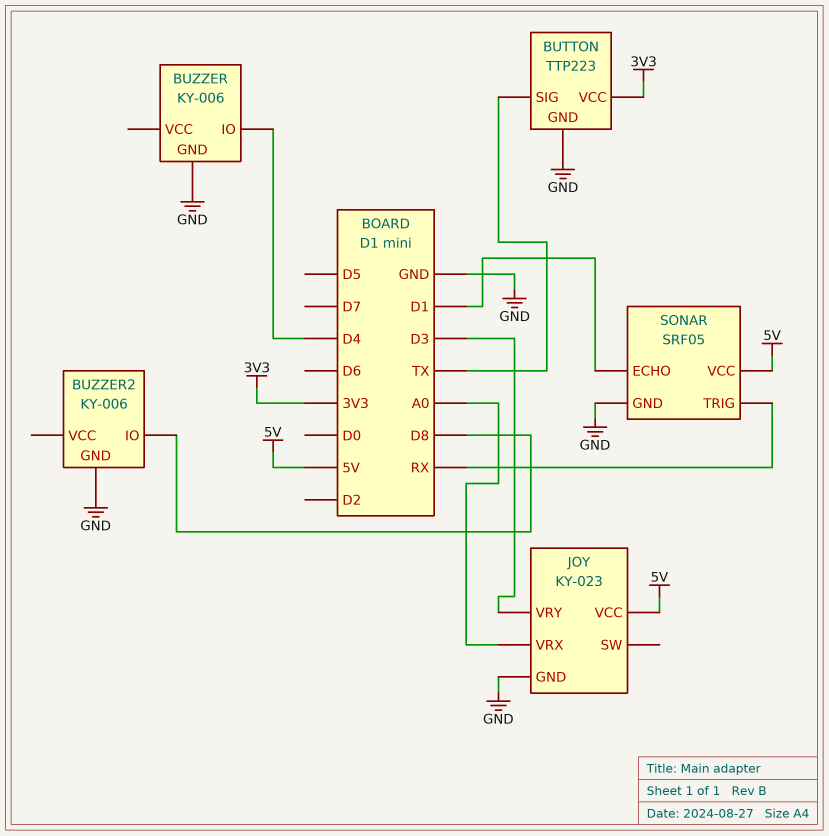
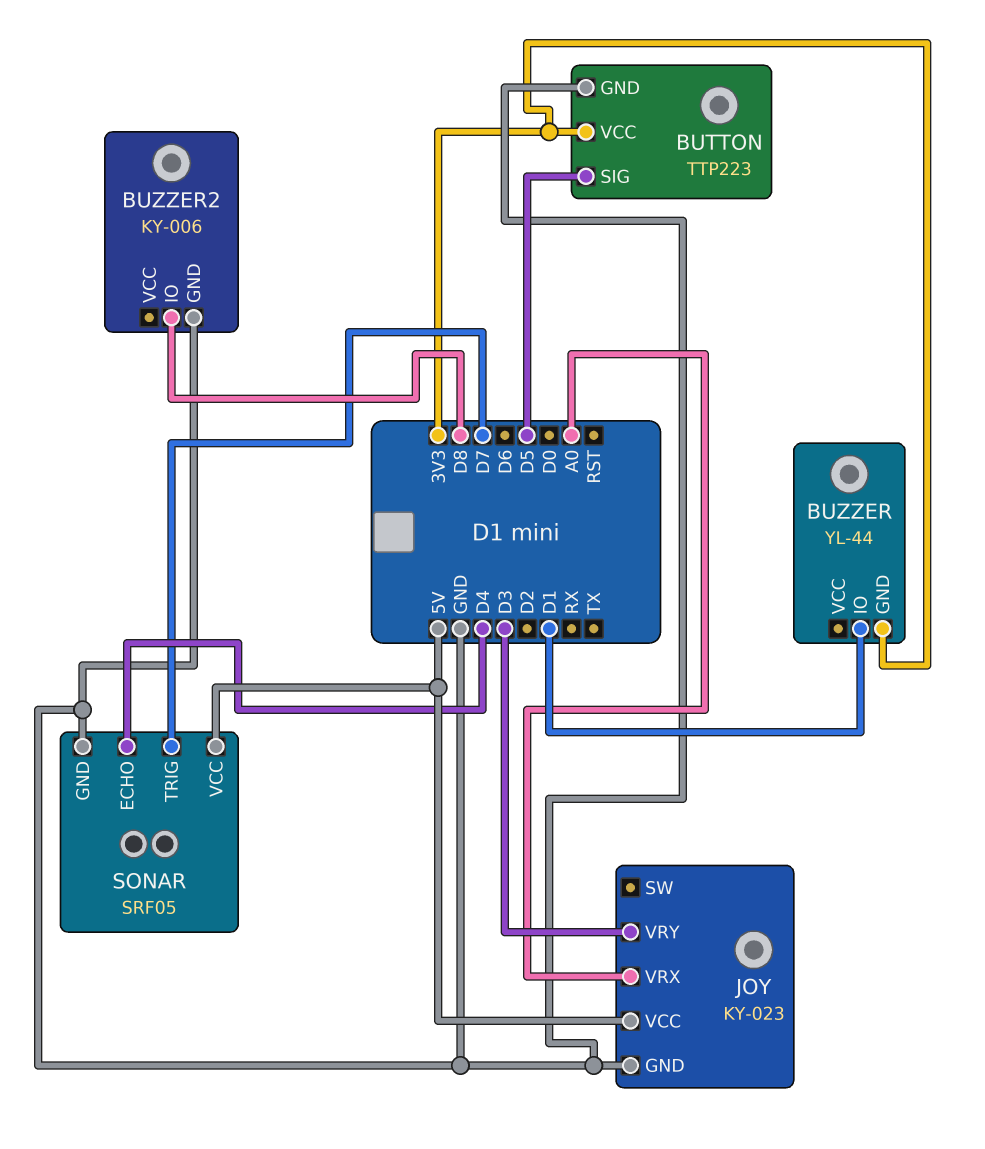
BUTTON pin SIG: TX -> D5
BUZZER: KY-006 -> YL-44
BUZZER pin GND: GND -> 3V3
BUZZER pin IO: D4 -> D1
SONAR pin ECHO: D1 -> D4
SONAR pin TRIG: RX -> D7

